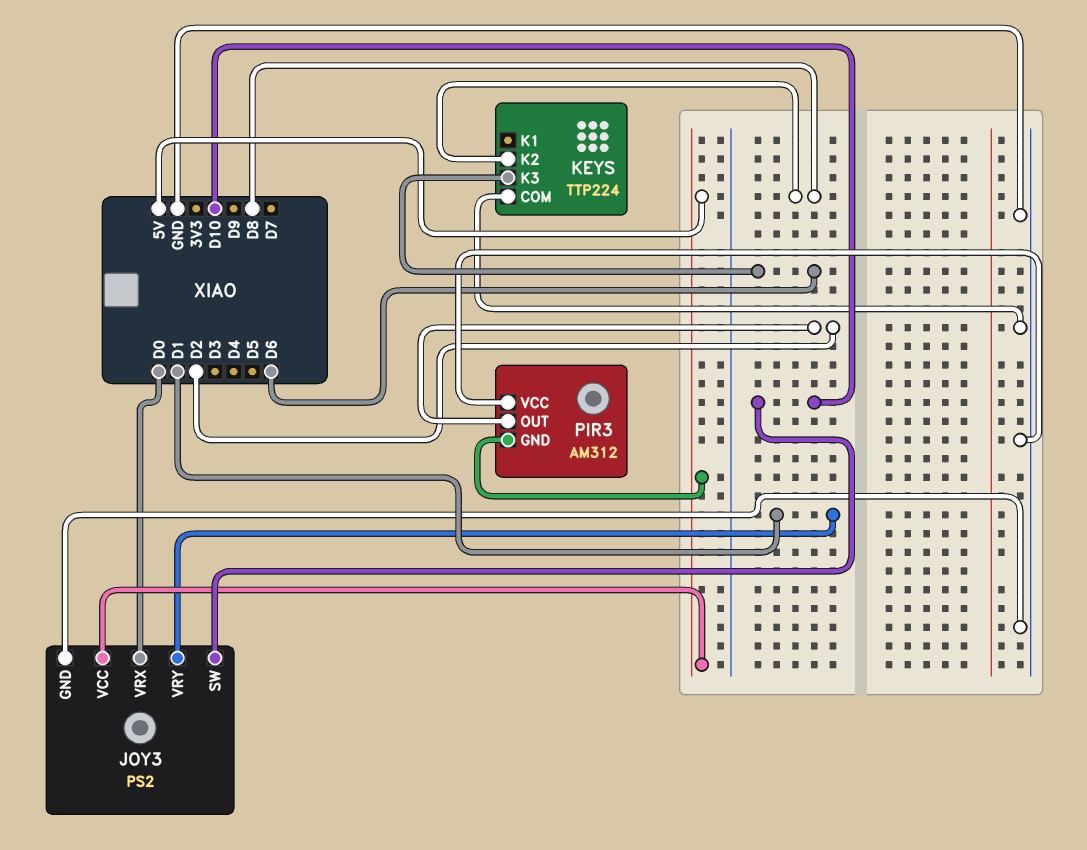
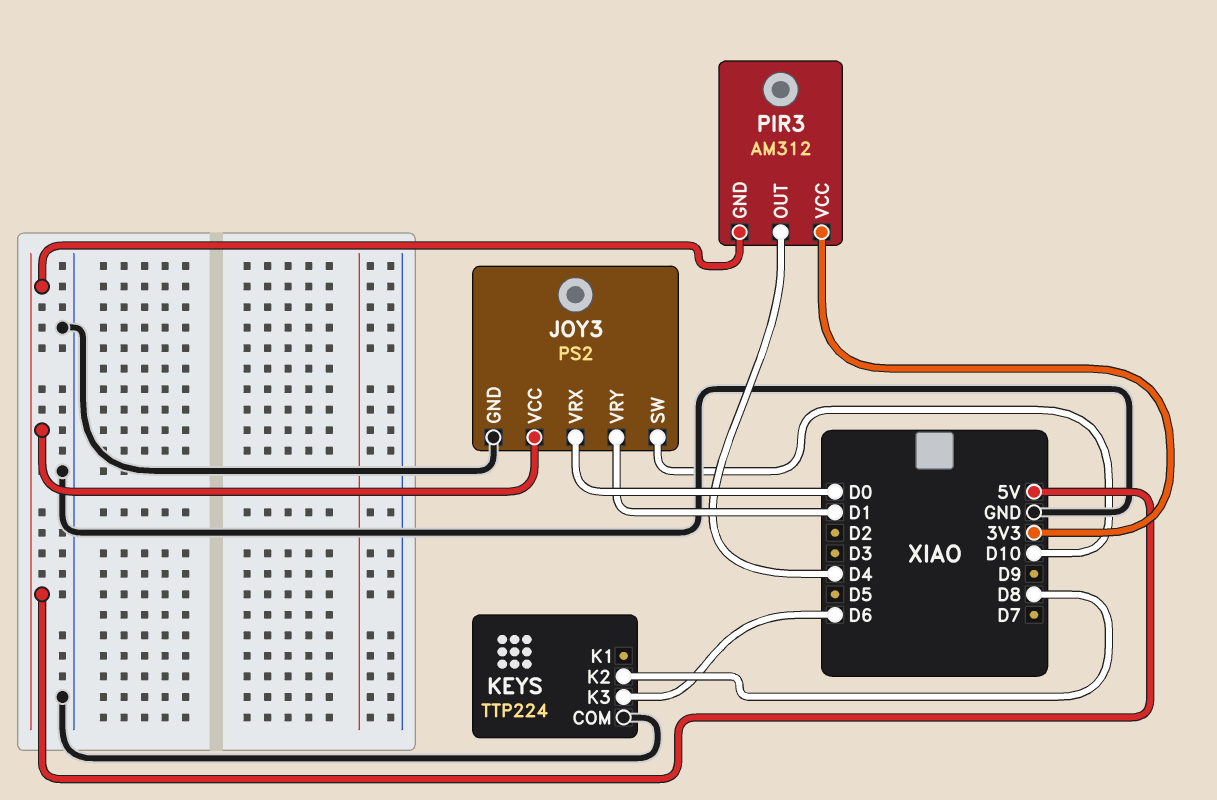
PIR3 pin OUT: D2 -> D4
PIR3 pin VCC: GND -> 3V3

